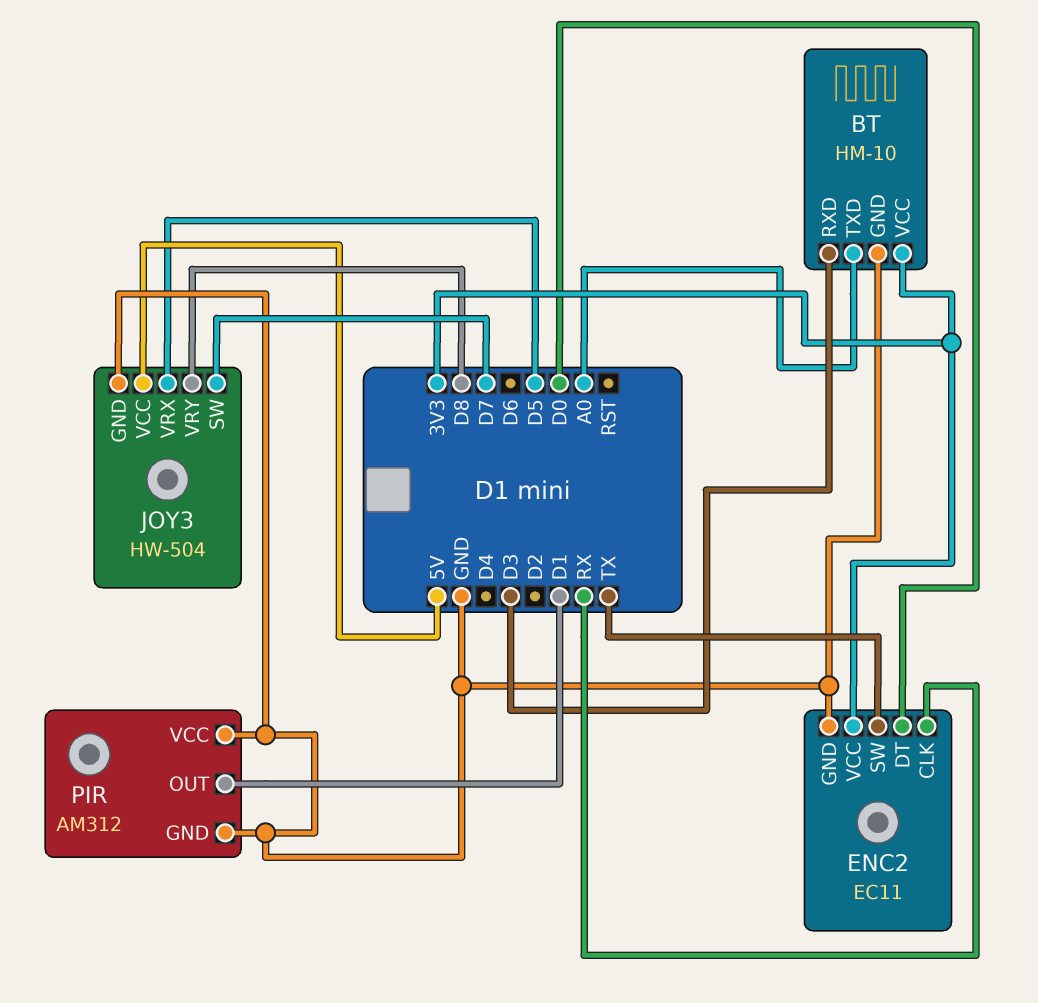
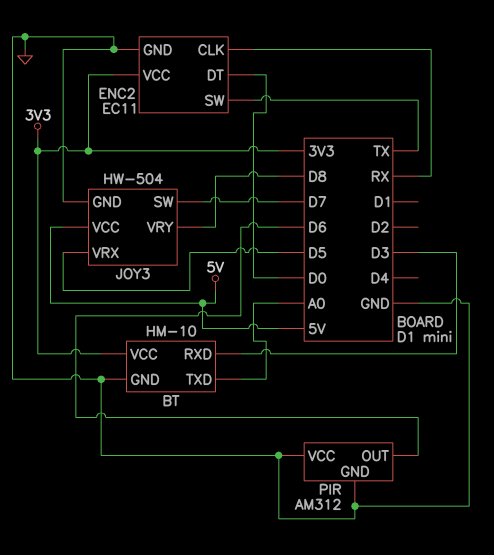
PIR pin OUT: D1 -> D6

